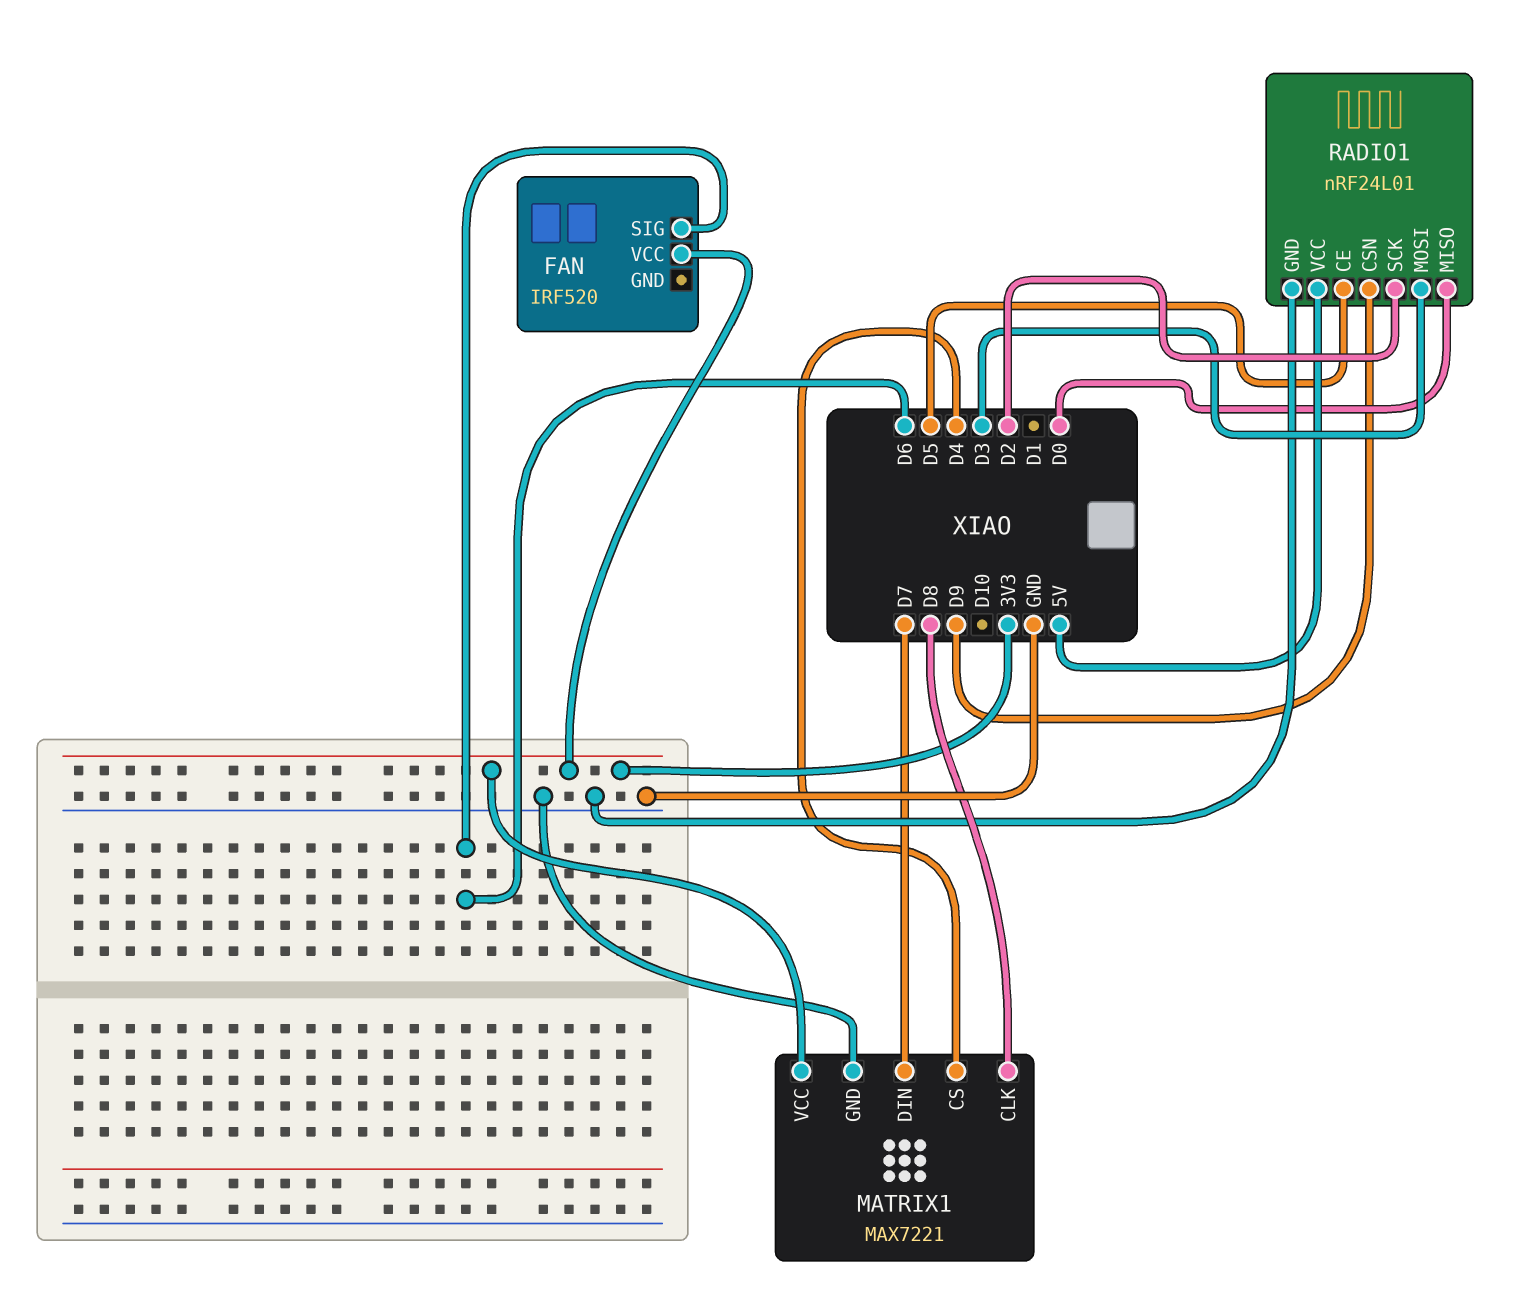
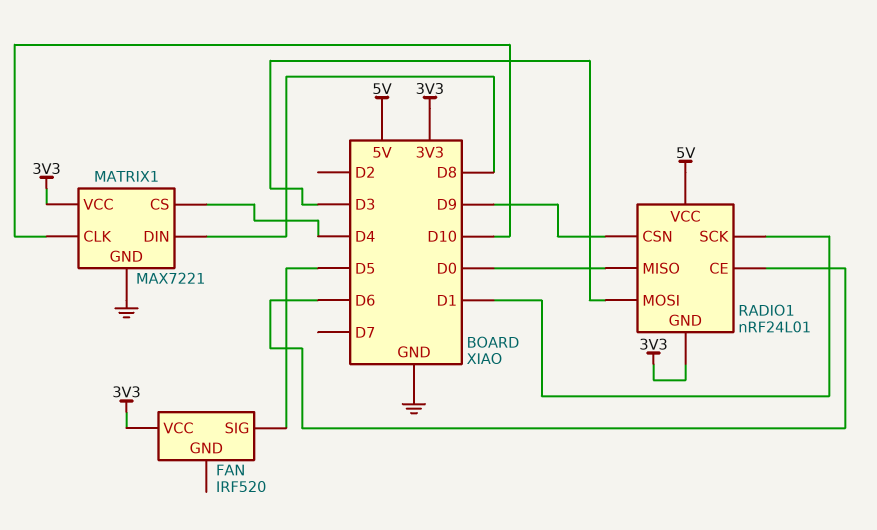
FAN pin SIG: D6 -> D5
MATRIX1 pin CLK: D8 -> D10
MATRIX1 pin DIN: D7 -> D8
RADIO1 pin CE: D5 -> D6
RADIO1 pin GND: GND -> 3V3
RADIO1 pin SCK: D2 -> D1

